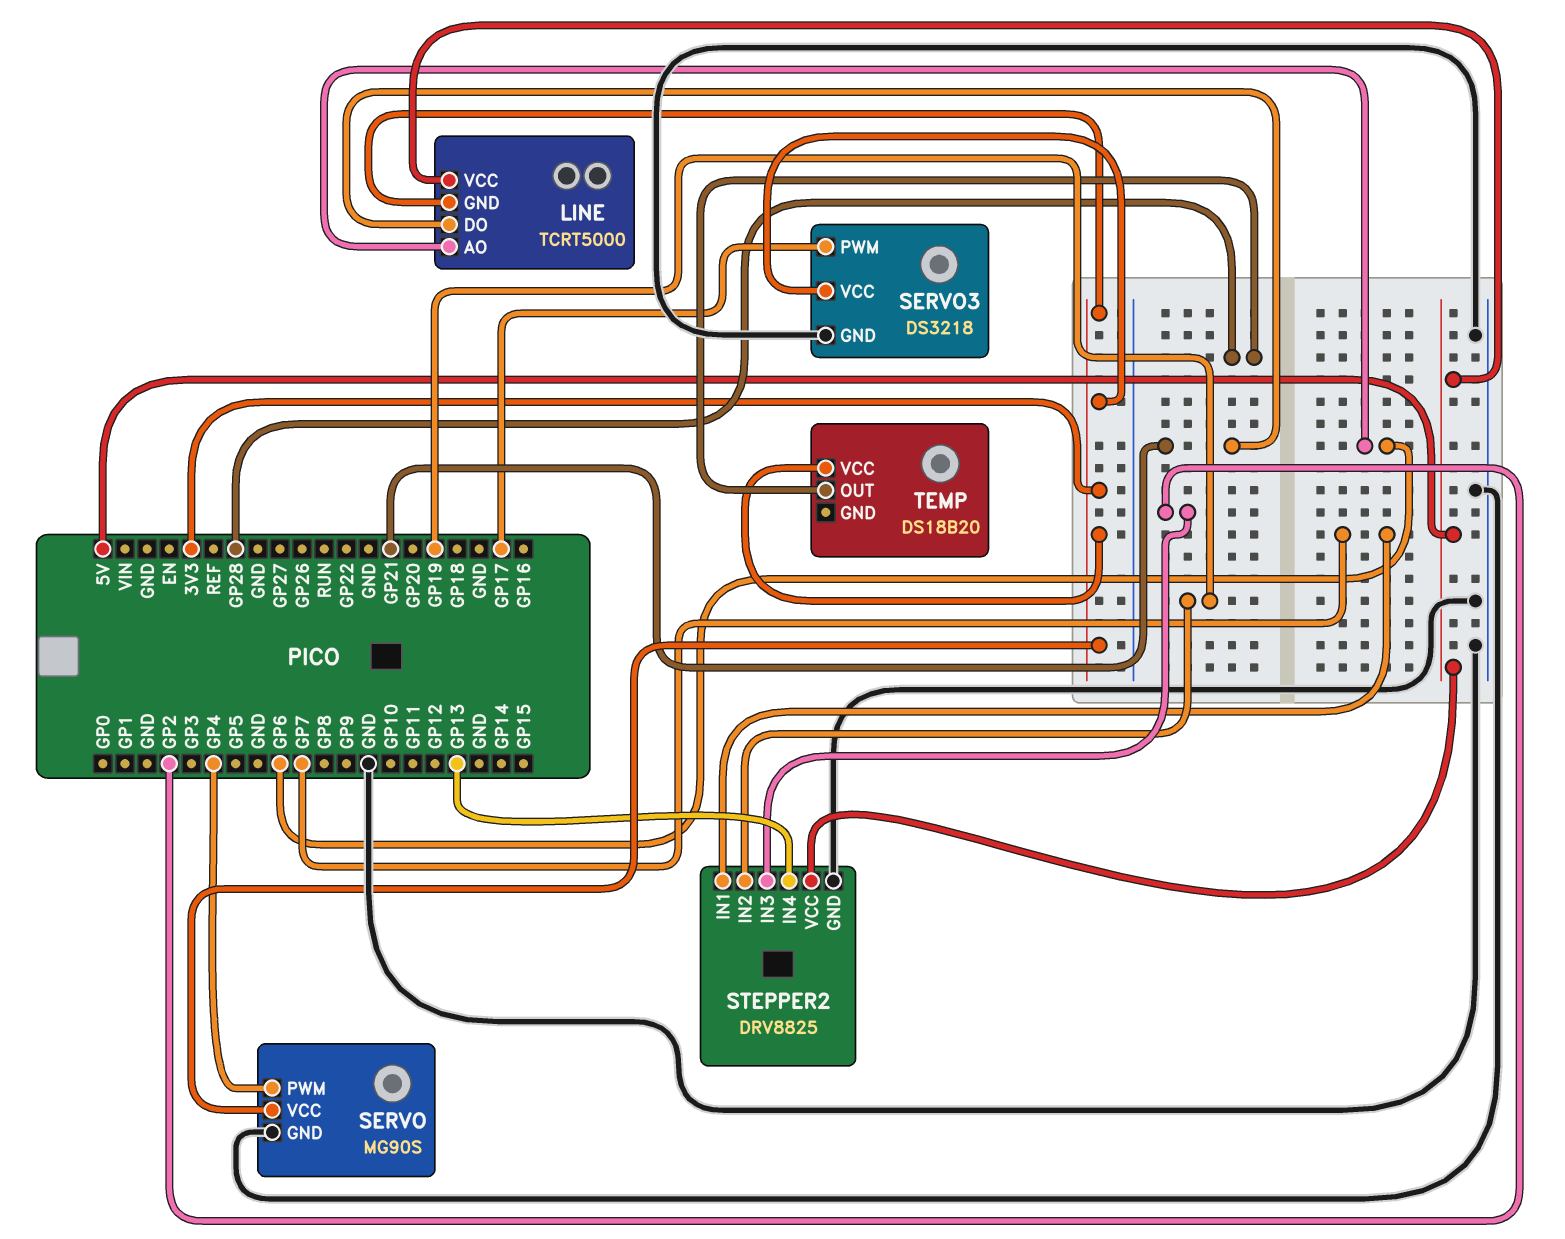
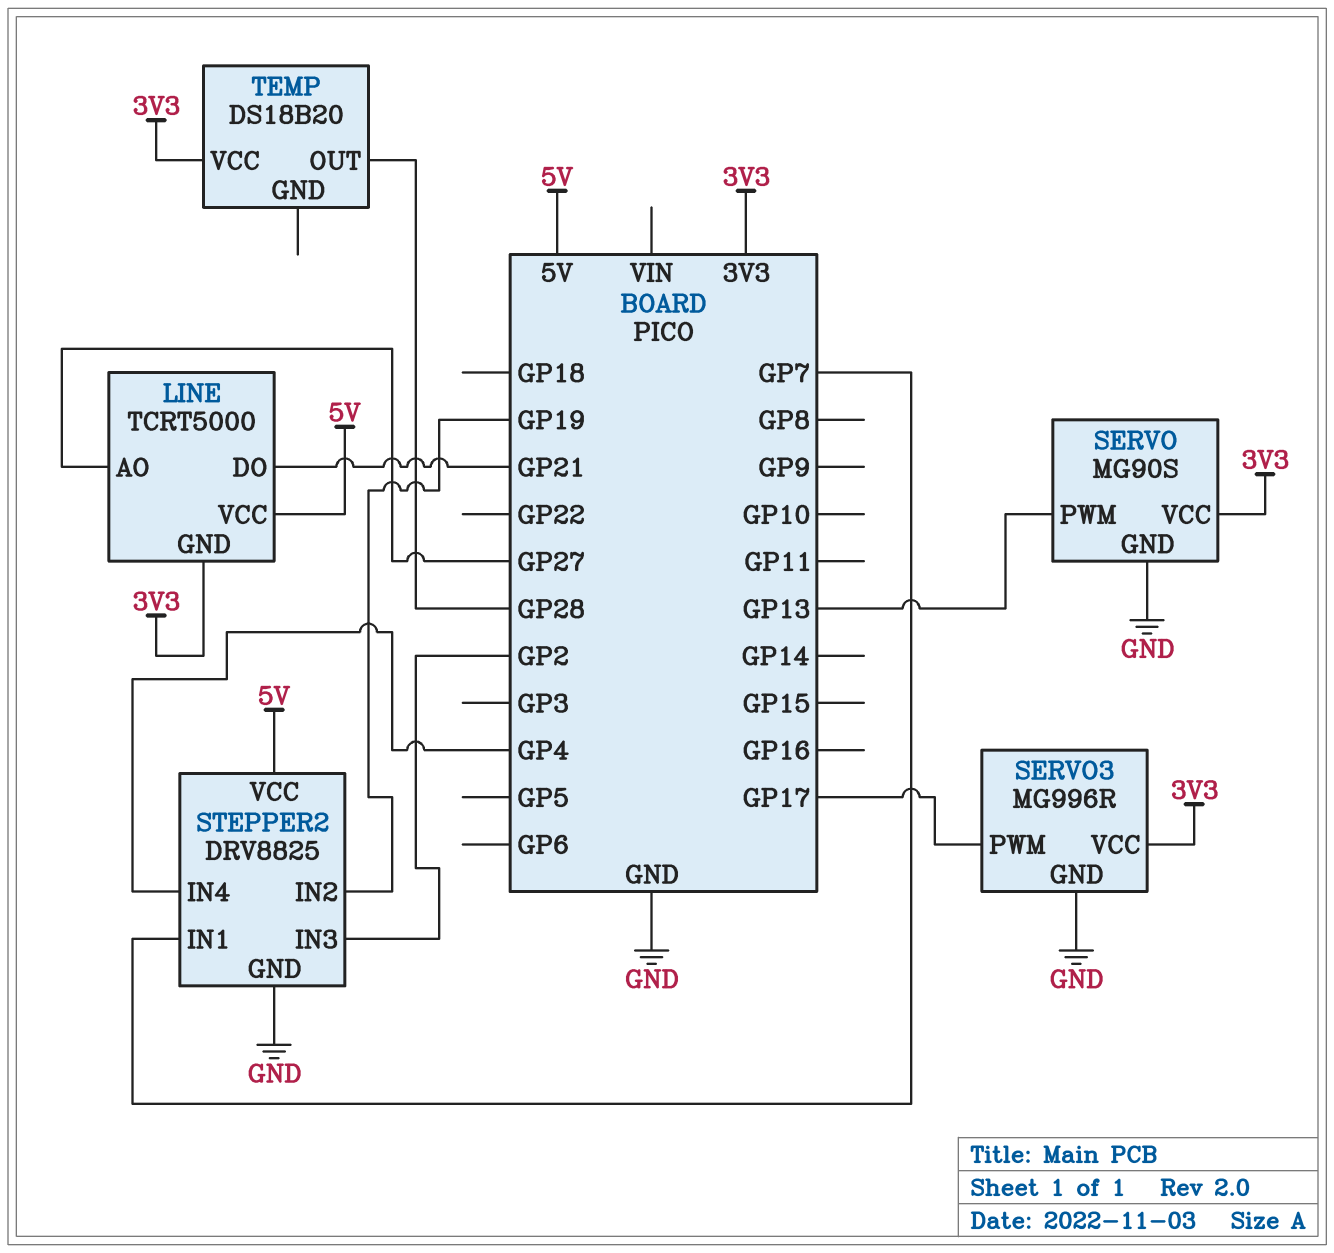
LINE pin AO: GP6 -> GP27
SERVO pin PWM: GP4 -> GP13
SERVO3: DS3218 -> MG996R
STEPPER2 pin IN4: GP13 -> GP4

